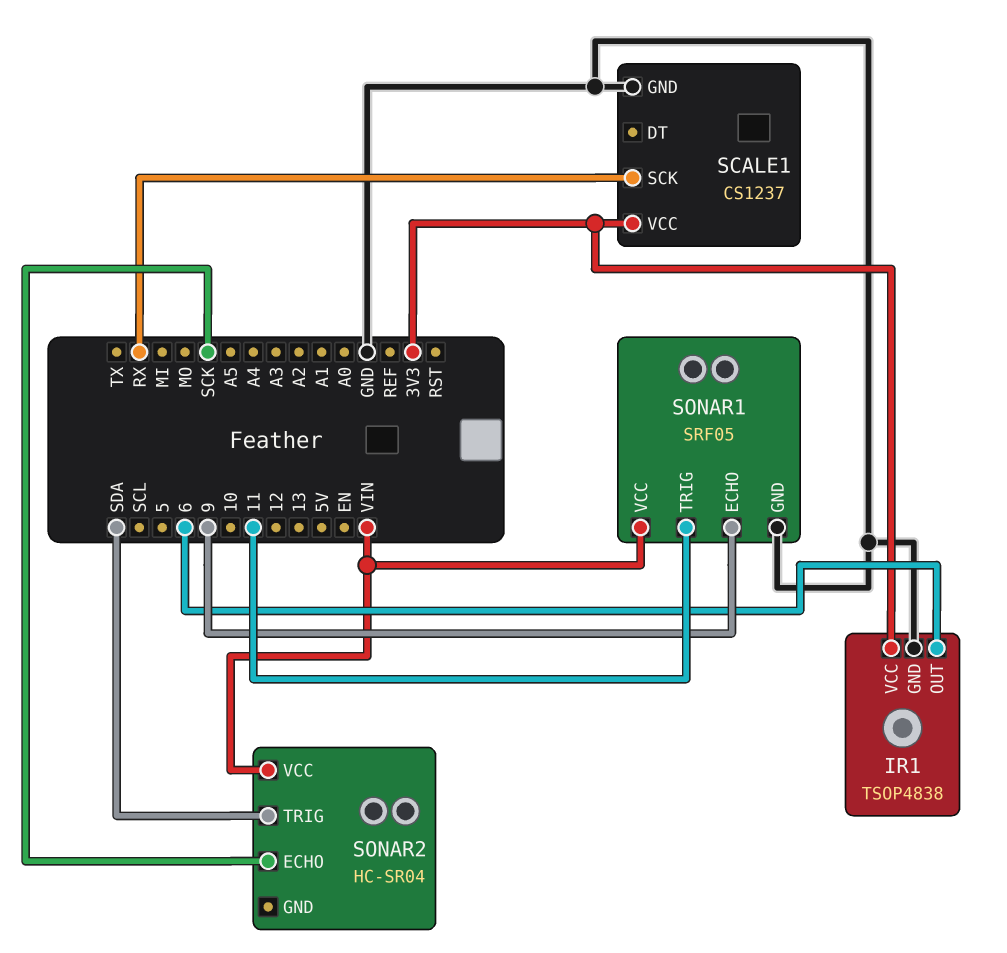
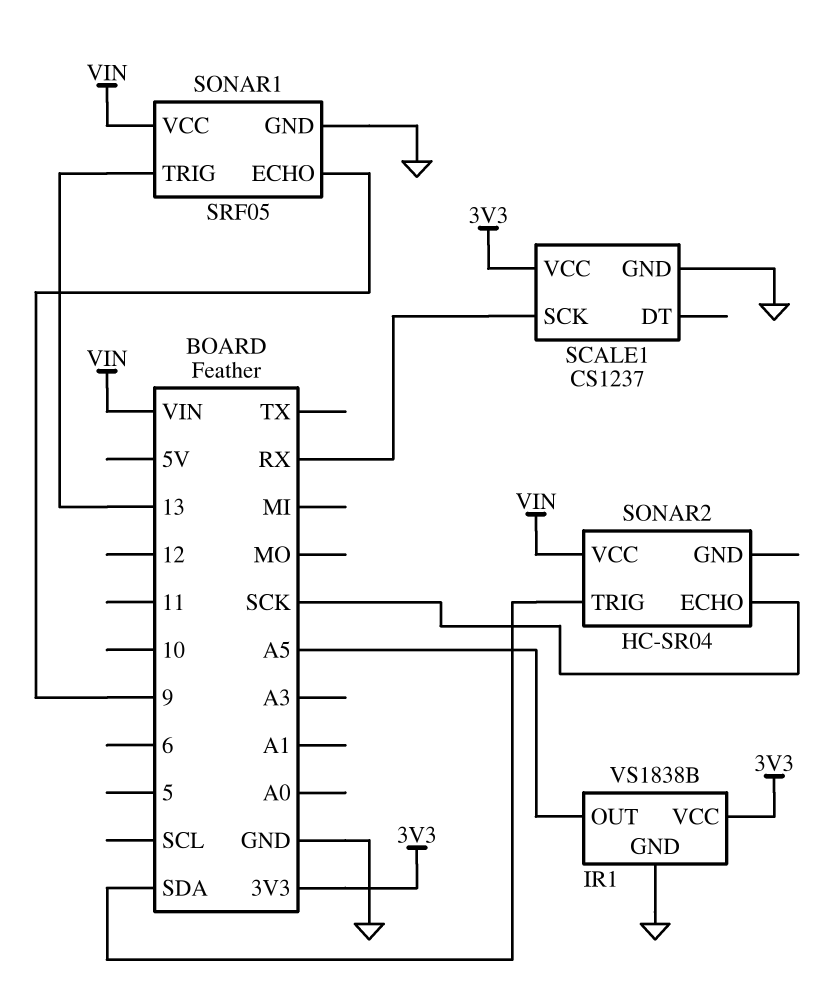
IR1: TSOP4838 -> VS1838B
IR1 pin OUT: 6 -> A5
SONAR1 pin TRIG: 11 -> 13

